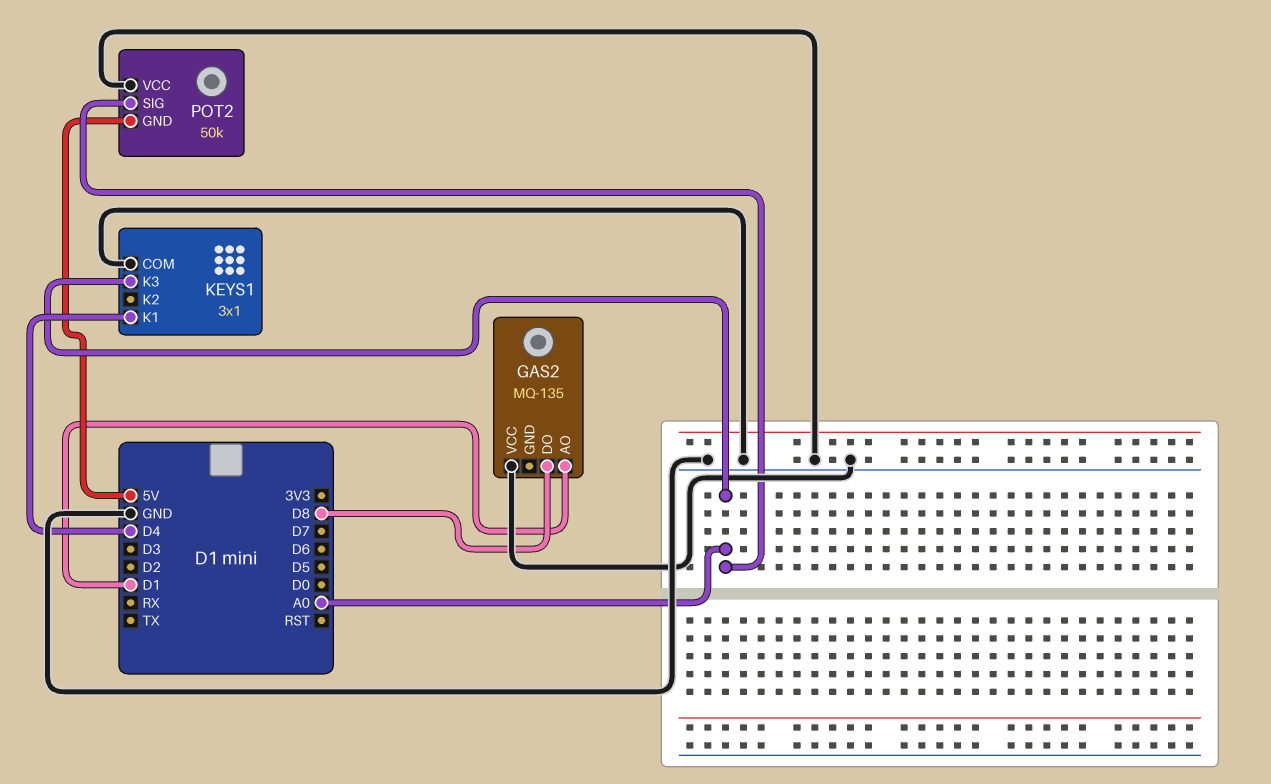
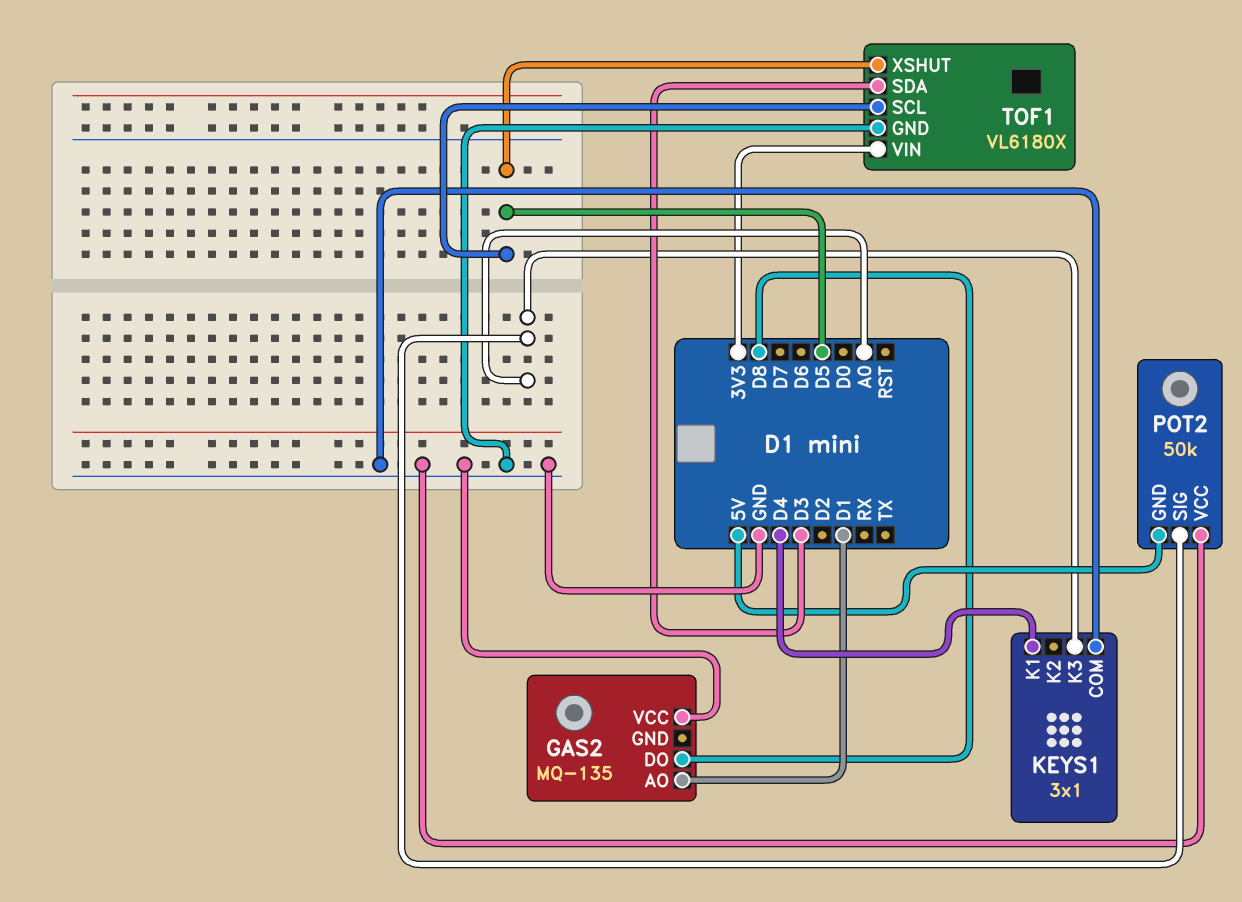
TOF1: none -> VL6180X
TOF1 pin GND: none -> GND
TOF1 pin SCL: none -> D5
TOF1 pin SDA: none -> D3
TOF1 pin VIN: none -> 3V3
TOF1 pin XSHUT: none -> D5

